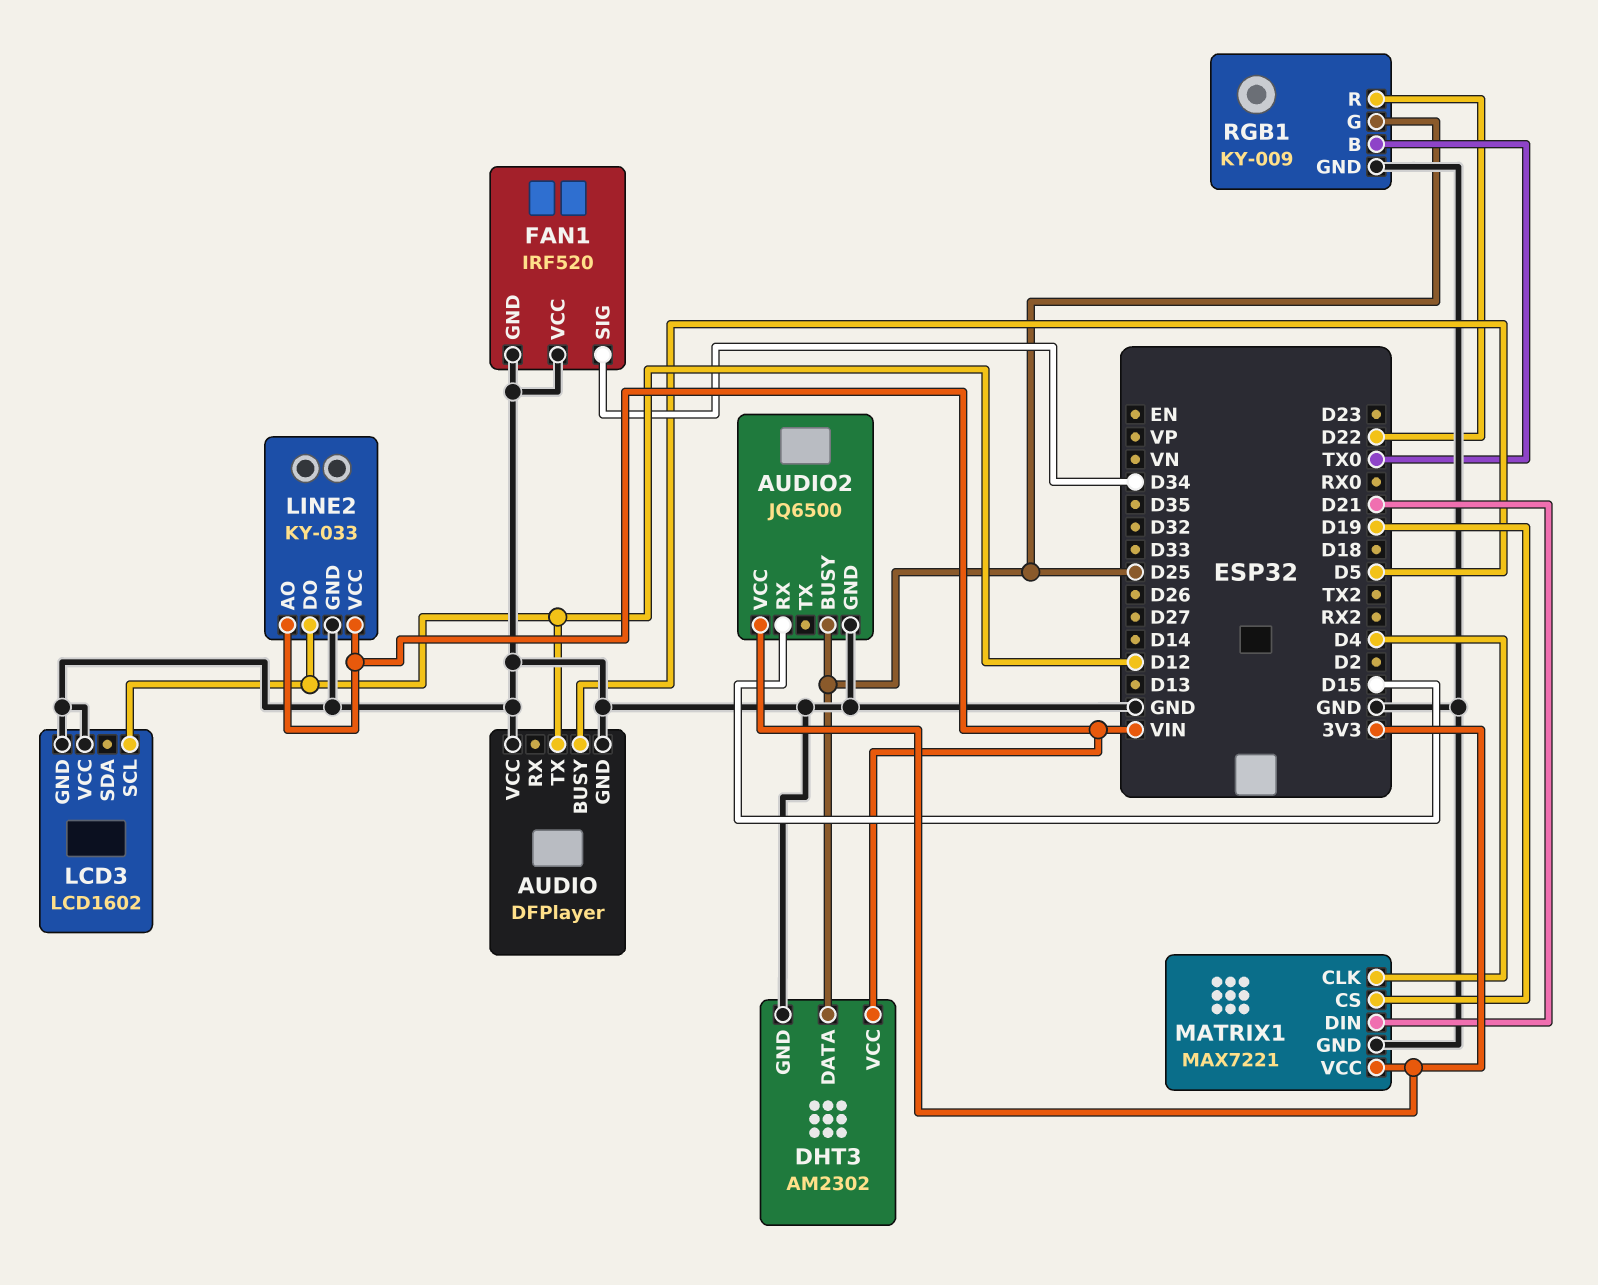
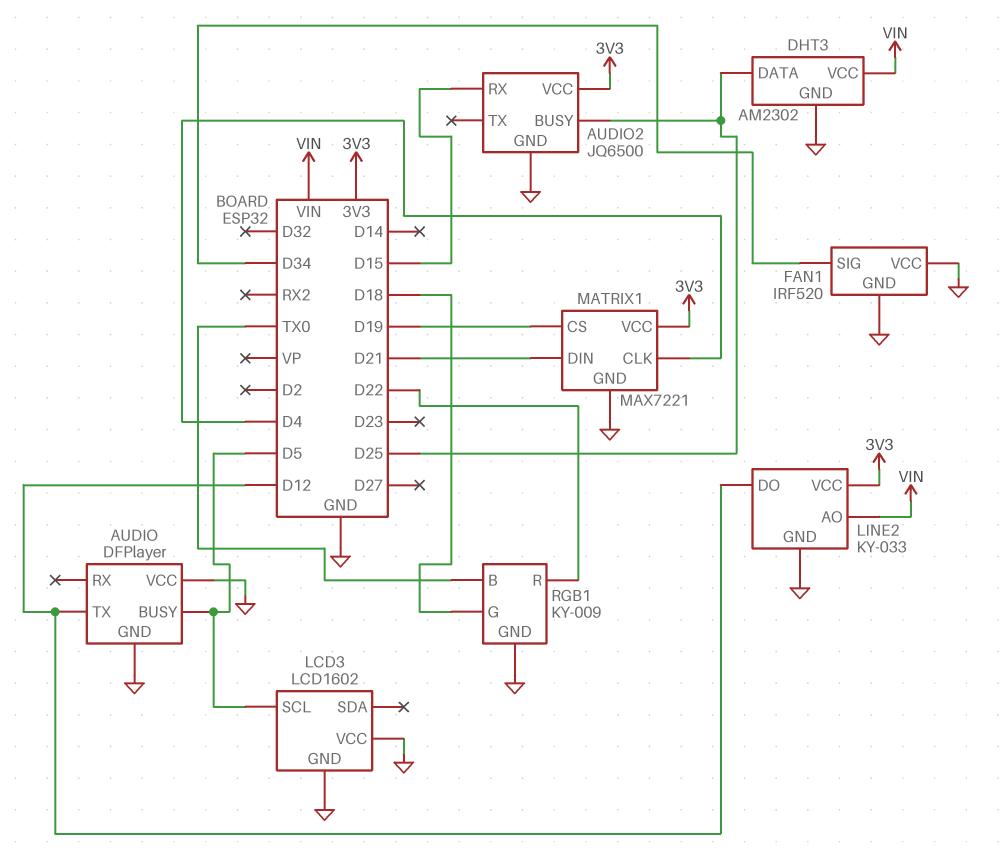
LCD3 pin SCL: D12 -> D5
LINE2 pin VCC: VIN -> 3V3
RGB1 pin G: D25 -> D18

